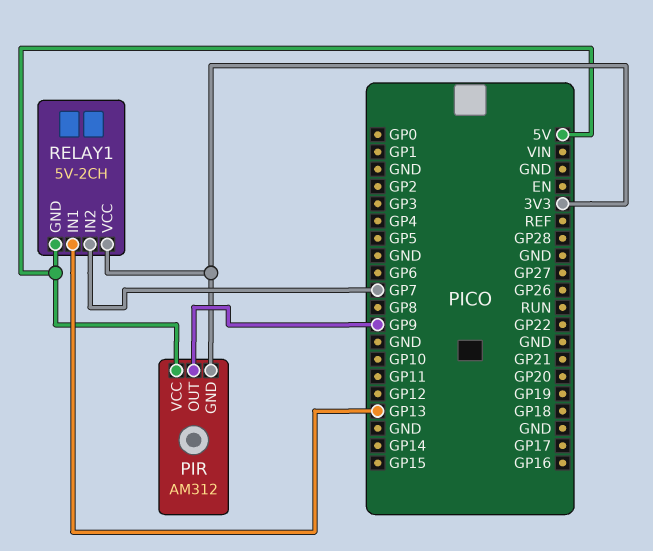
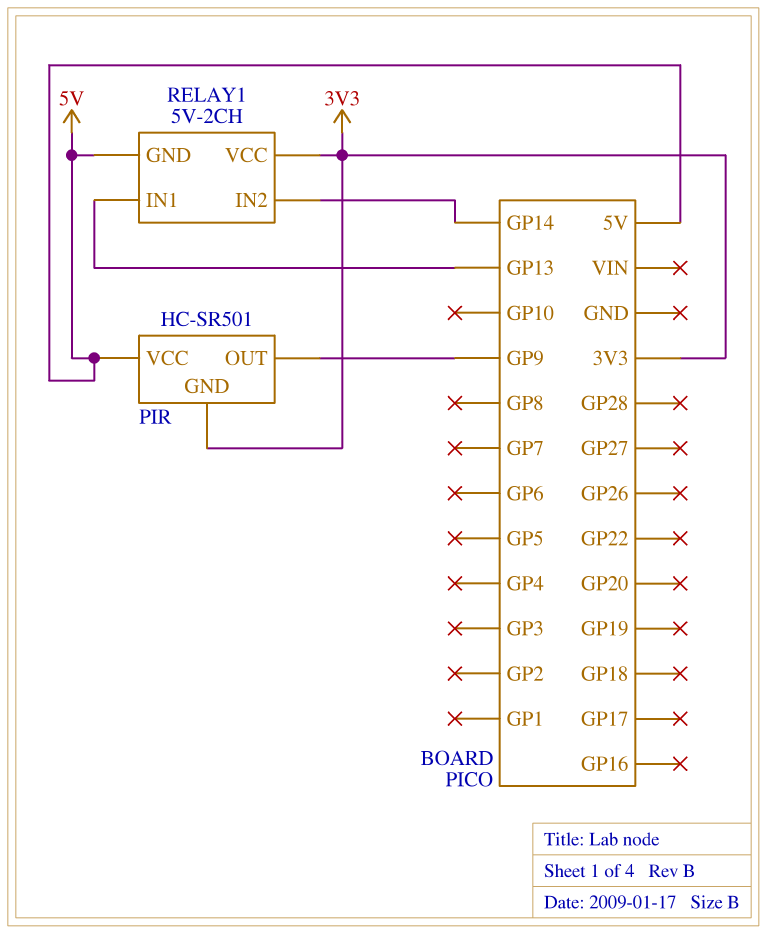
PIR: AM312 -> HC-SR501
RELAY1 pin IN2: GP7 -> GP14

